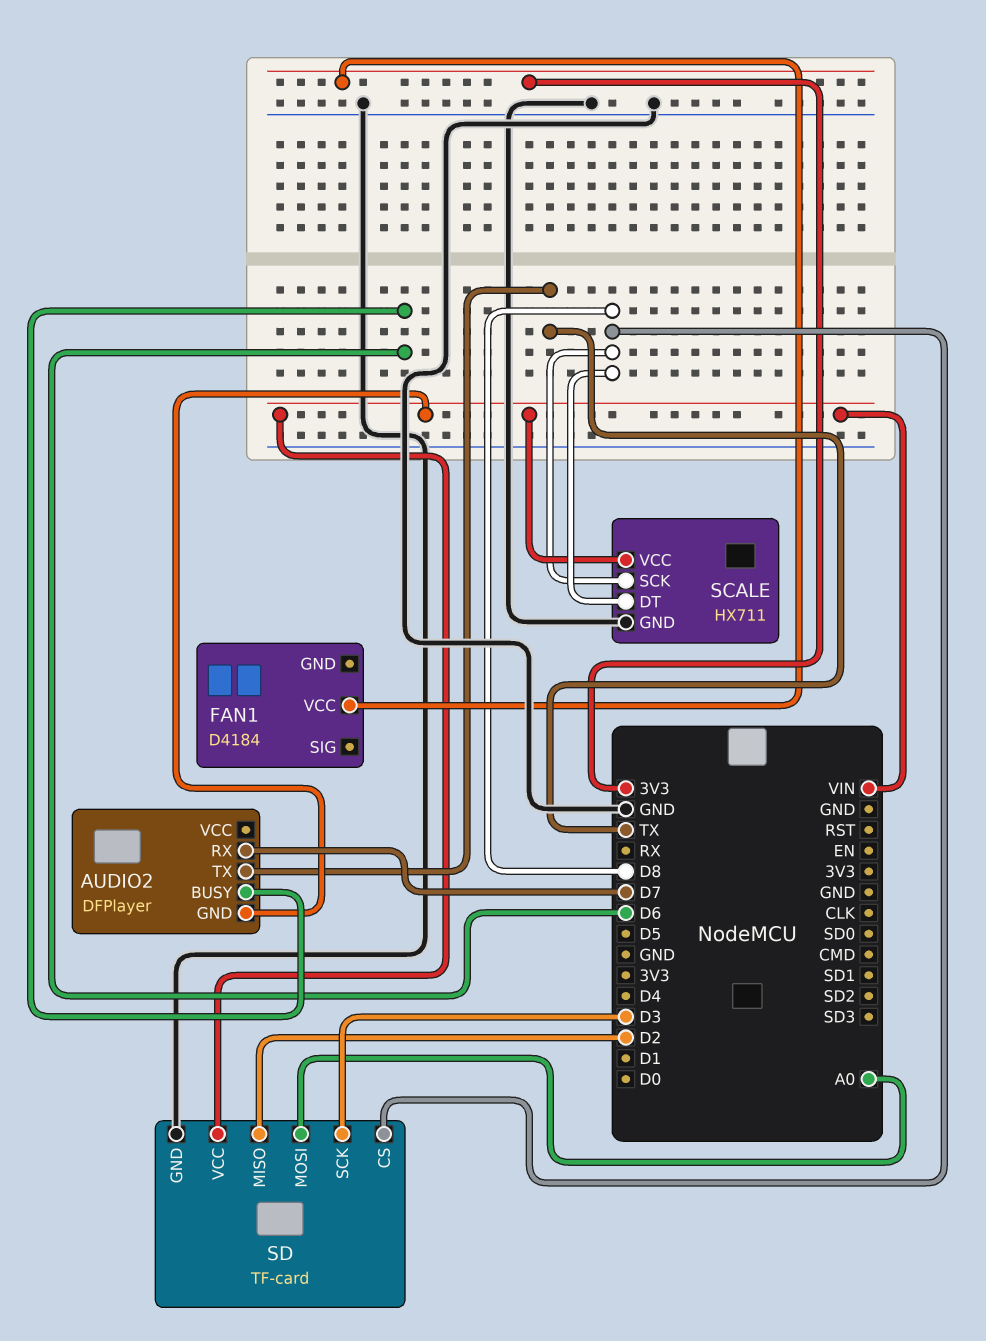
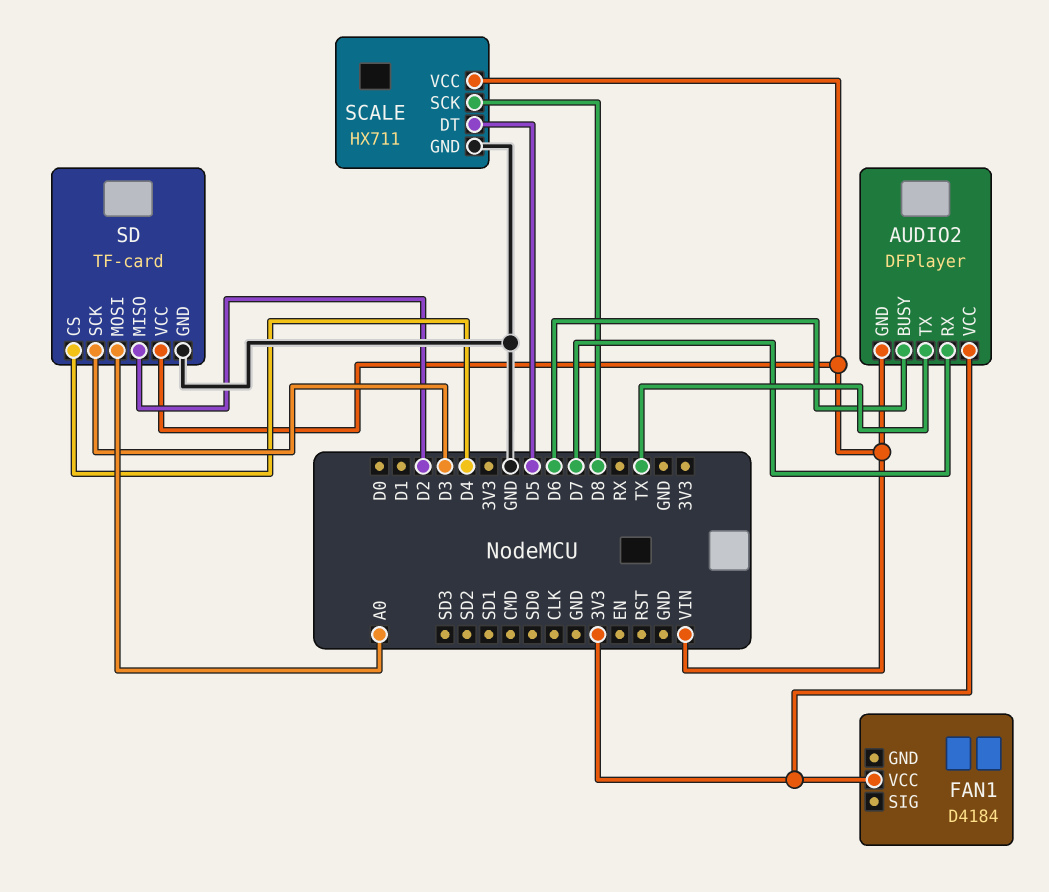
AUDIO2 pin VCC: none -> 3V3
SCALE pin DT: D8 -> D5
SD pin CS: D8 -> D4

